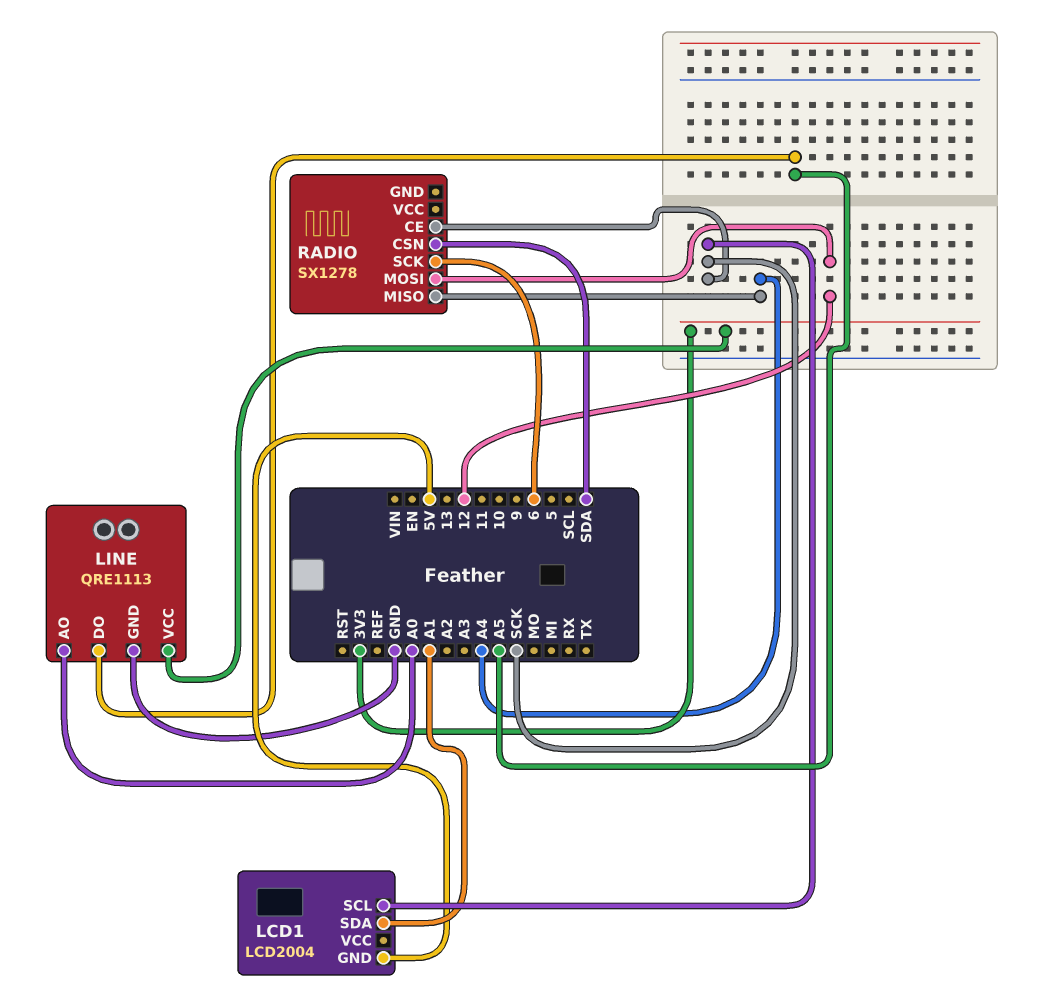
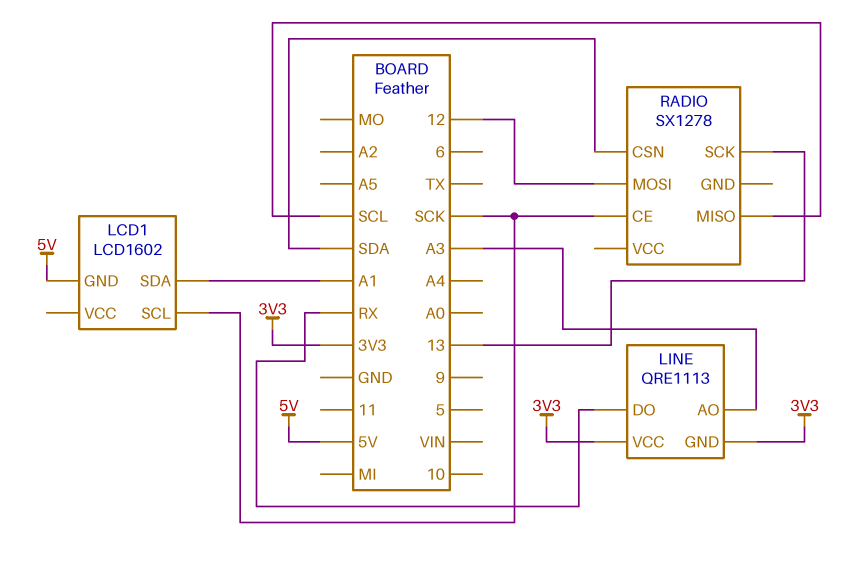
LCD1: LCD2004 -> LCD1602
LINE pin AO: A0 -> A3
LINE pin DO: A5 -> RX
LINE pin GND: GND -> 3V3
RADIO pin MISO: A4 -> SCL
RADIO pin SCK: 6 -> 13

